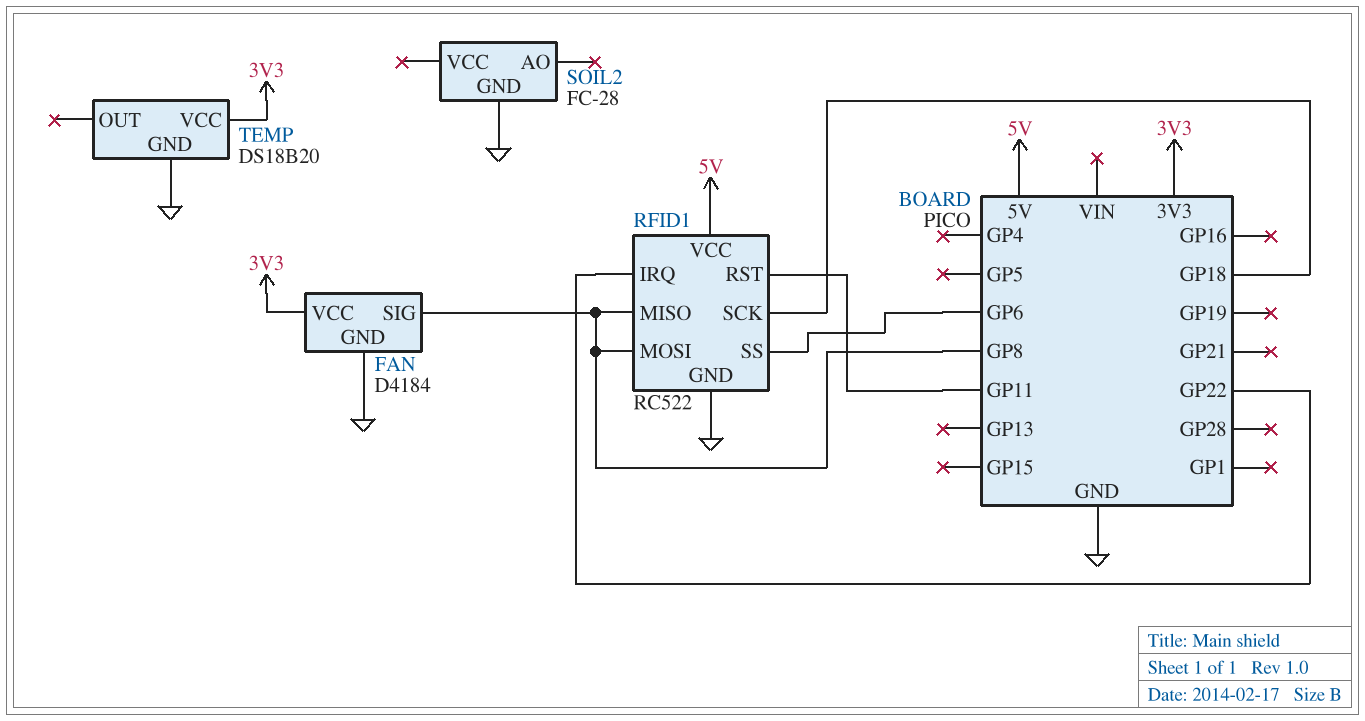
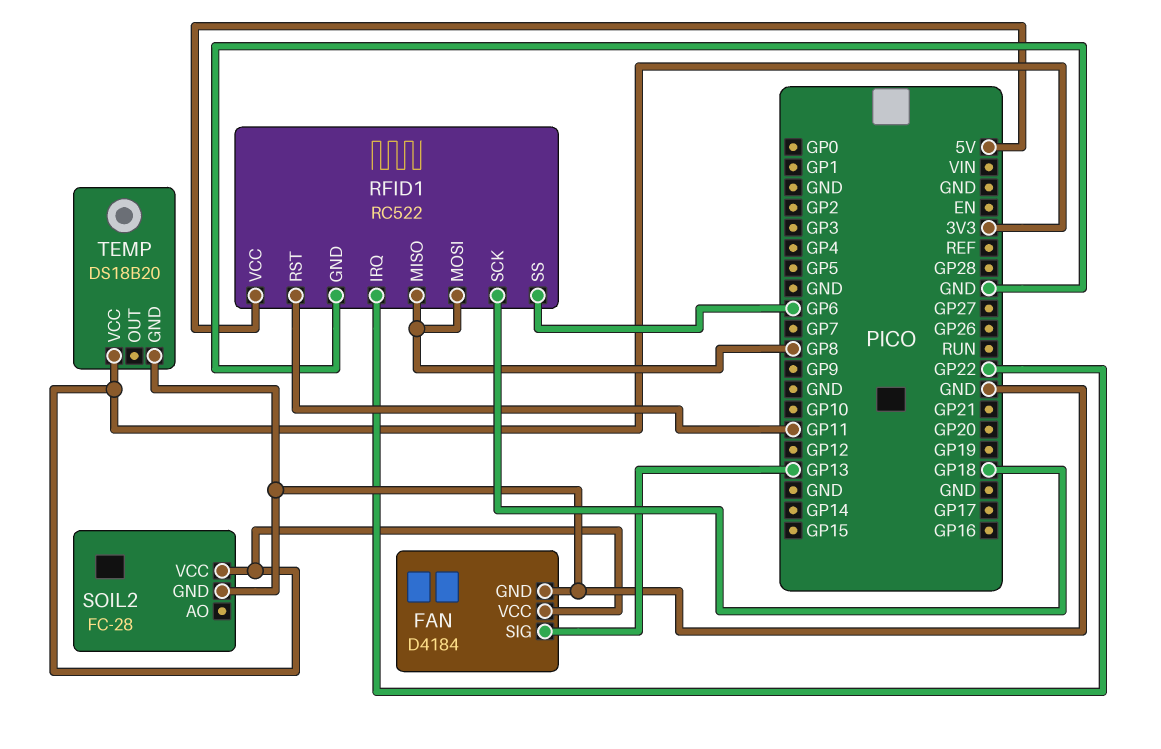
FAN pin SIG: GP8 -> GP13
SOIL2 pin VCC: none -> 3V3

